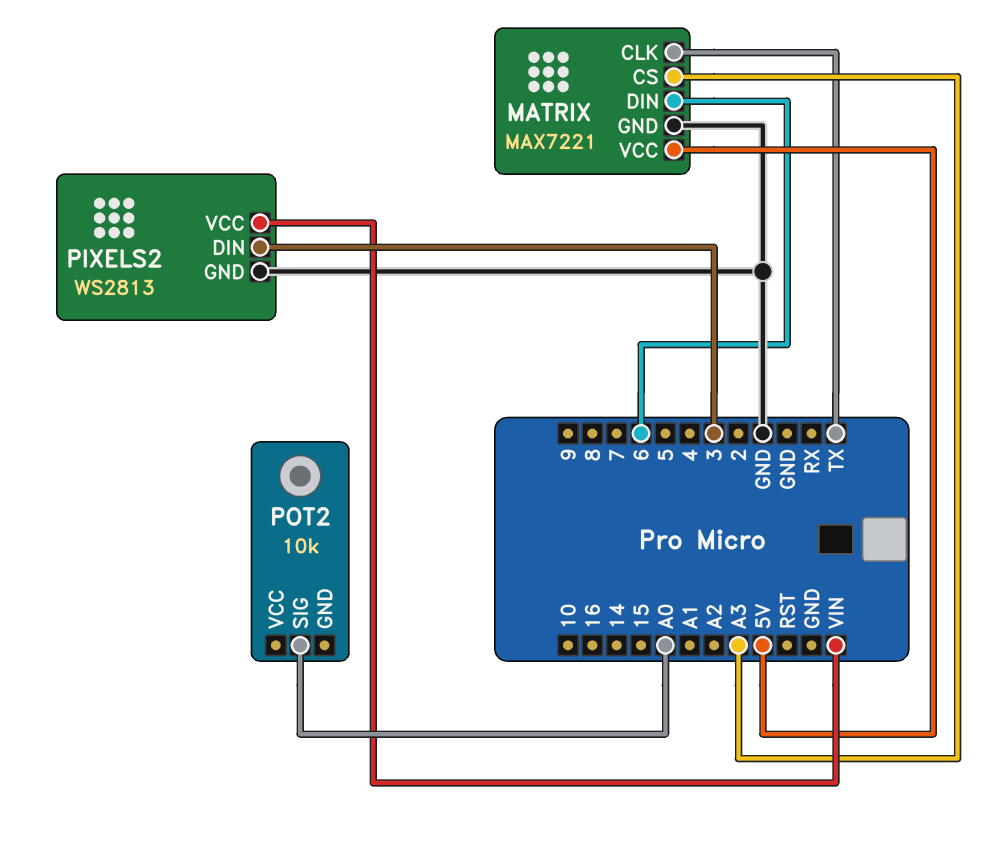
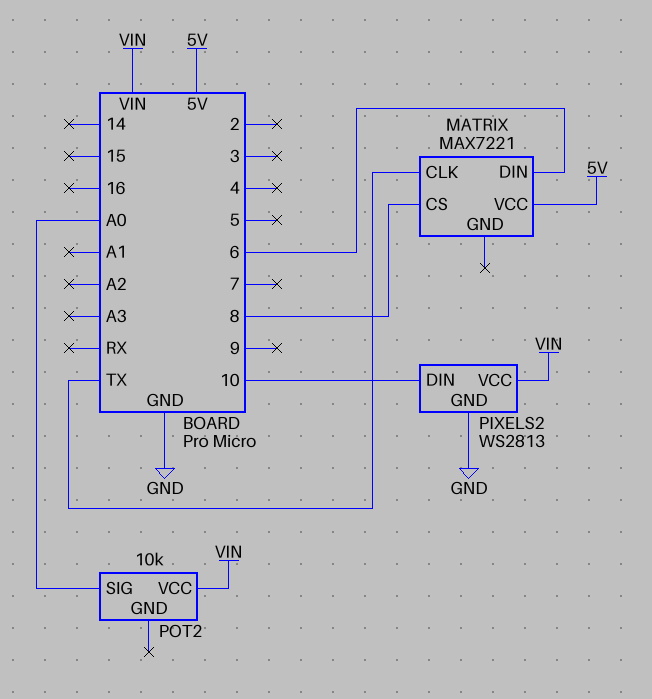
MATRIX pin CS: A3 -> 8
MATRIX pin GND: GND -> none
PIXELS2 pin DIN: 3 -> 10
POT2 pin VCC: none -> VIN

